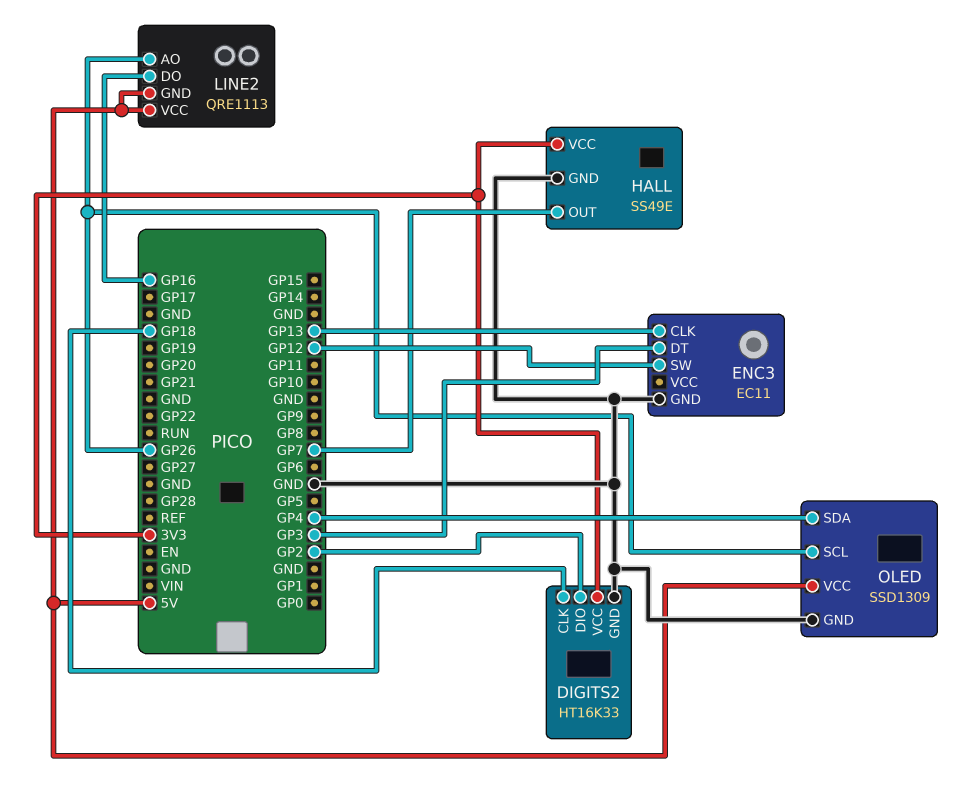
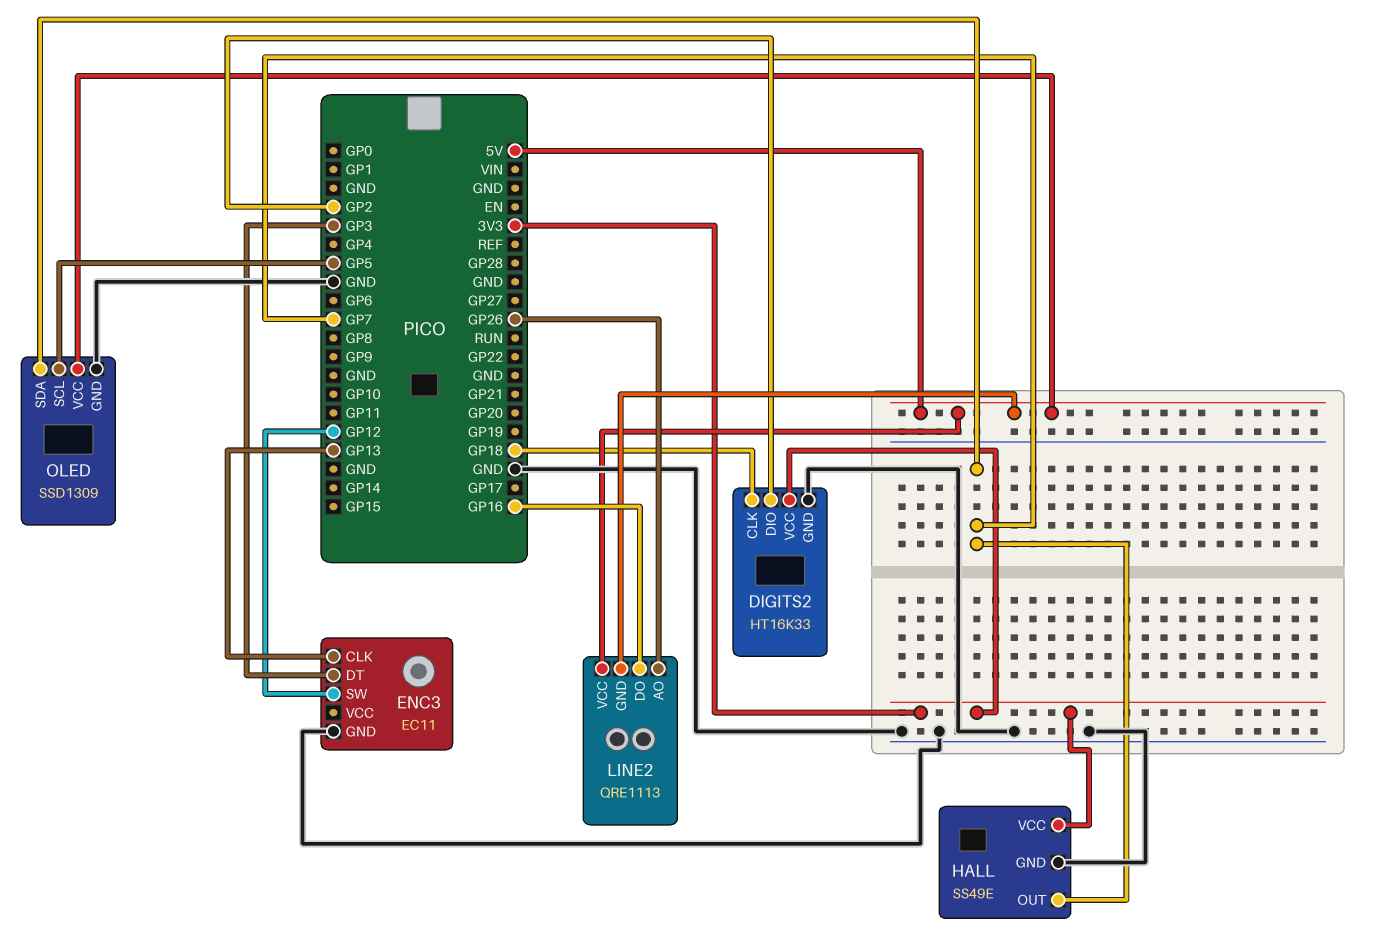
OLED pin SCL: GP26 -> GP5
OLED pin SDA: GP4 -> GP7

